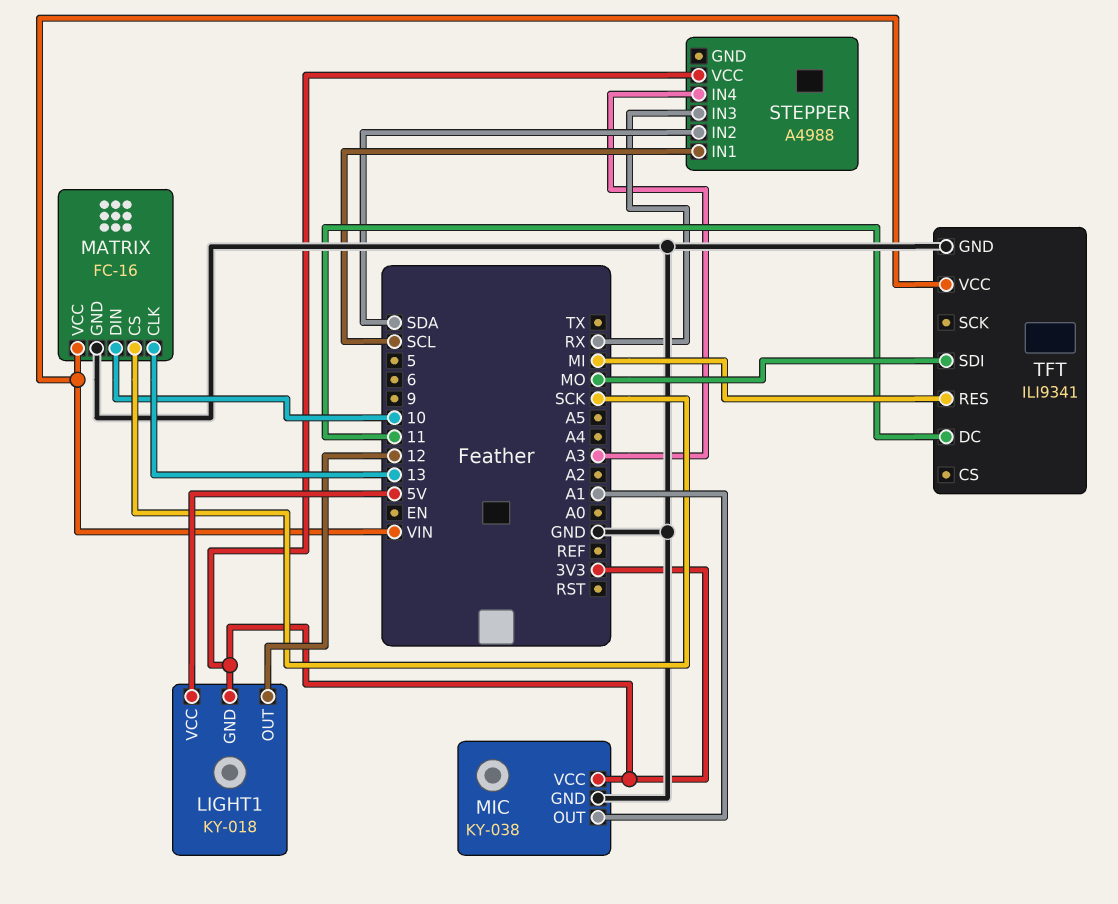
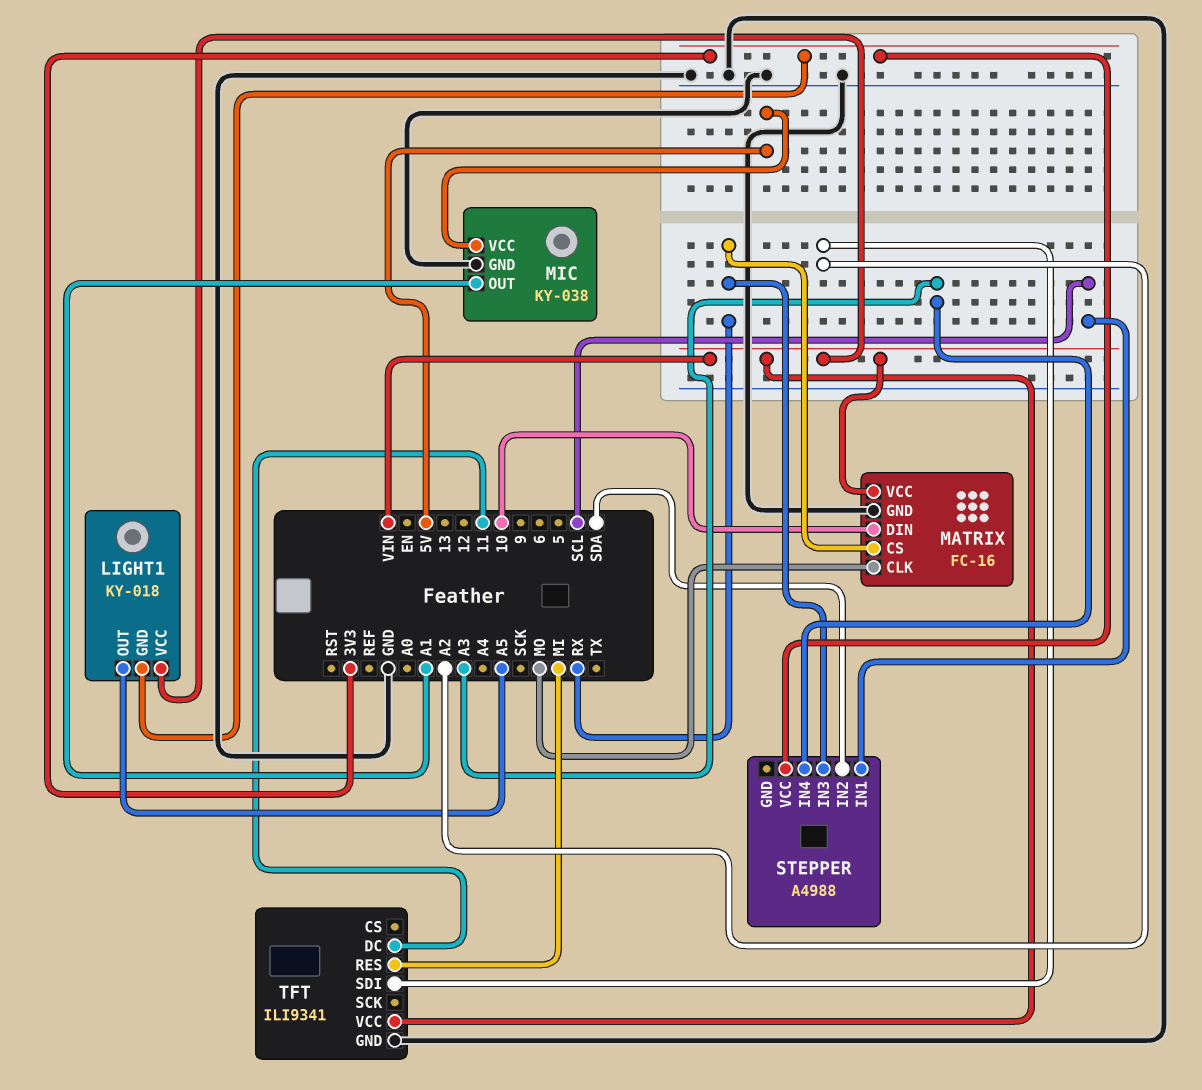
LIGHT1 pin OUT: 12 -> A5
LIGHT1 pin VCC: 5V -> VIN
MATRIX pin CLK: 13 -> MO
MATRIX pin CS: SCK -> RX
MIC pin VCC: 3V3 -> 5V
TFT pin SDI: MO -> A2

